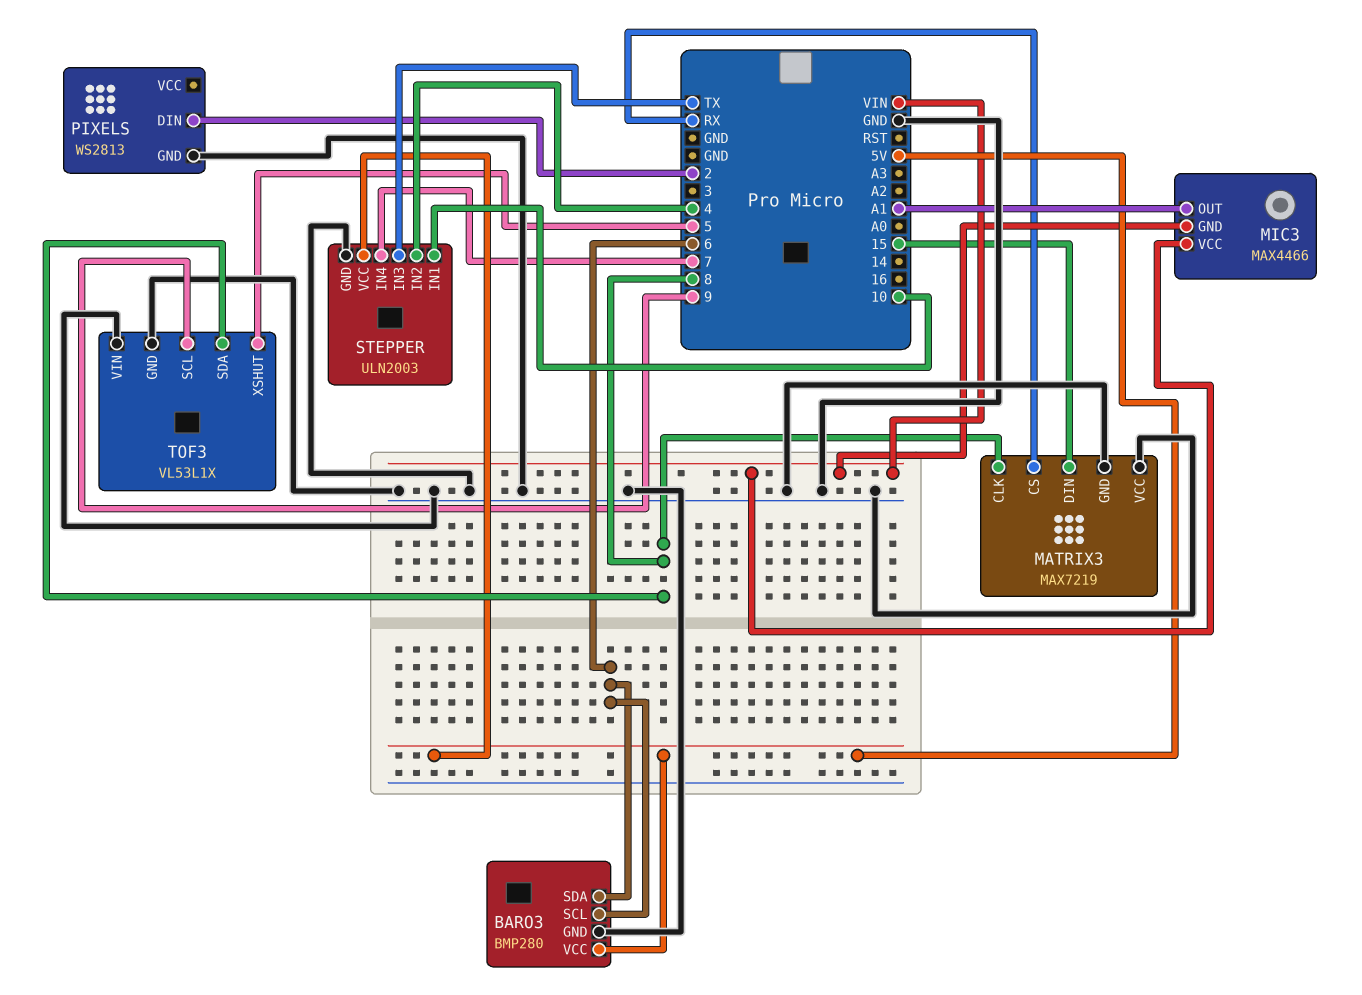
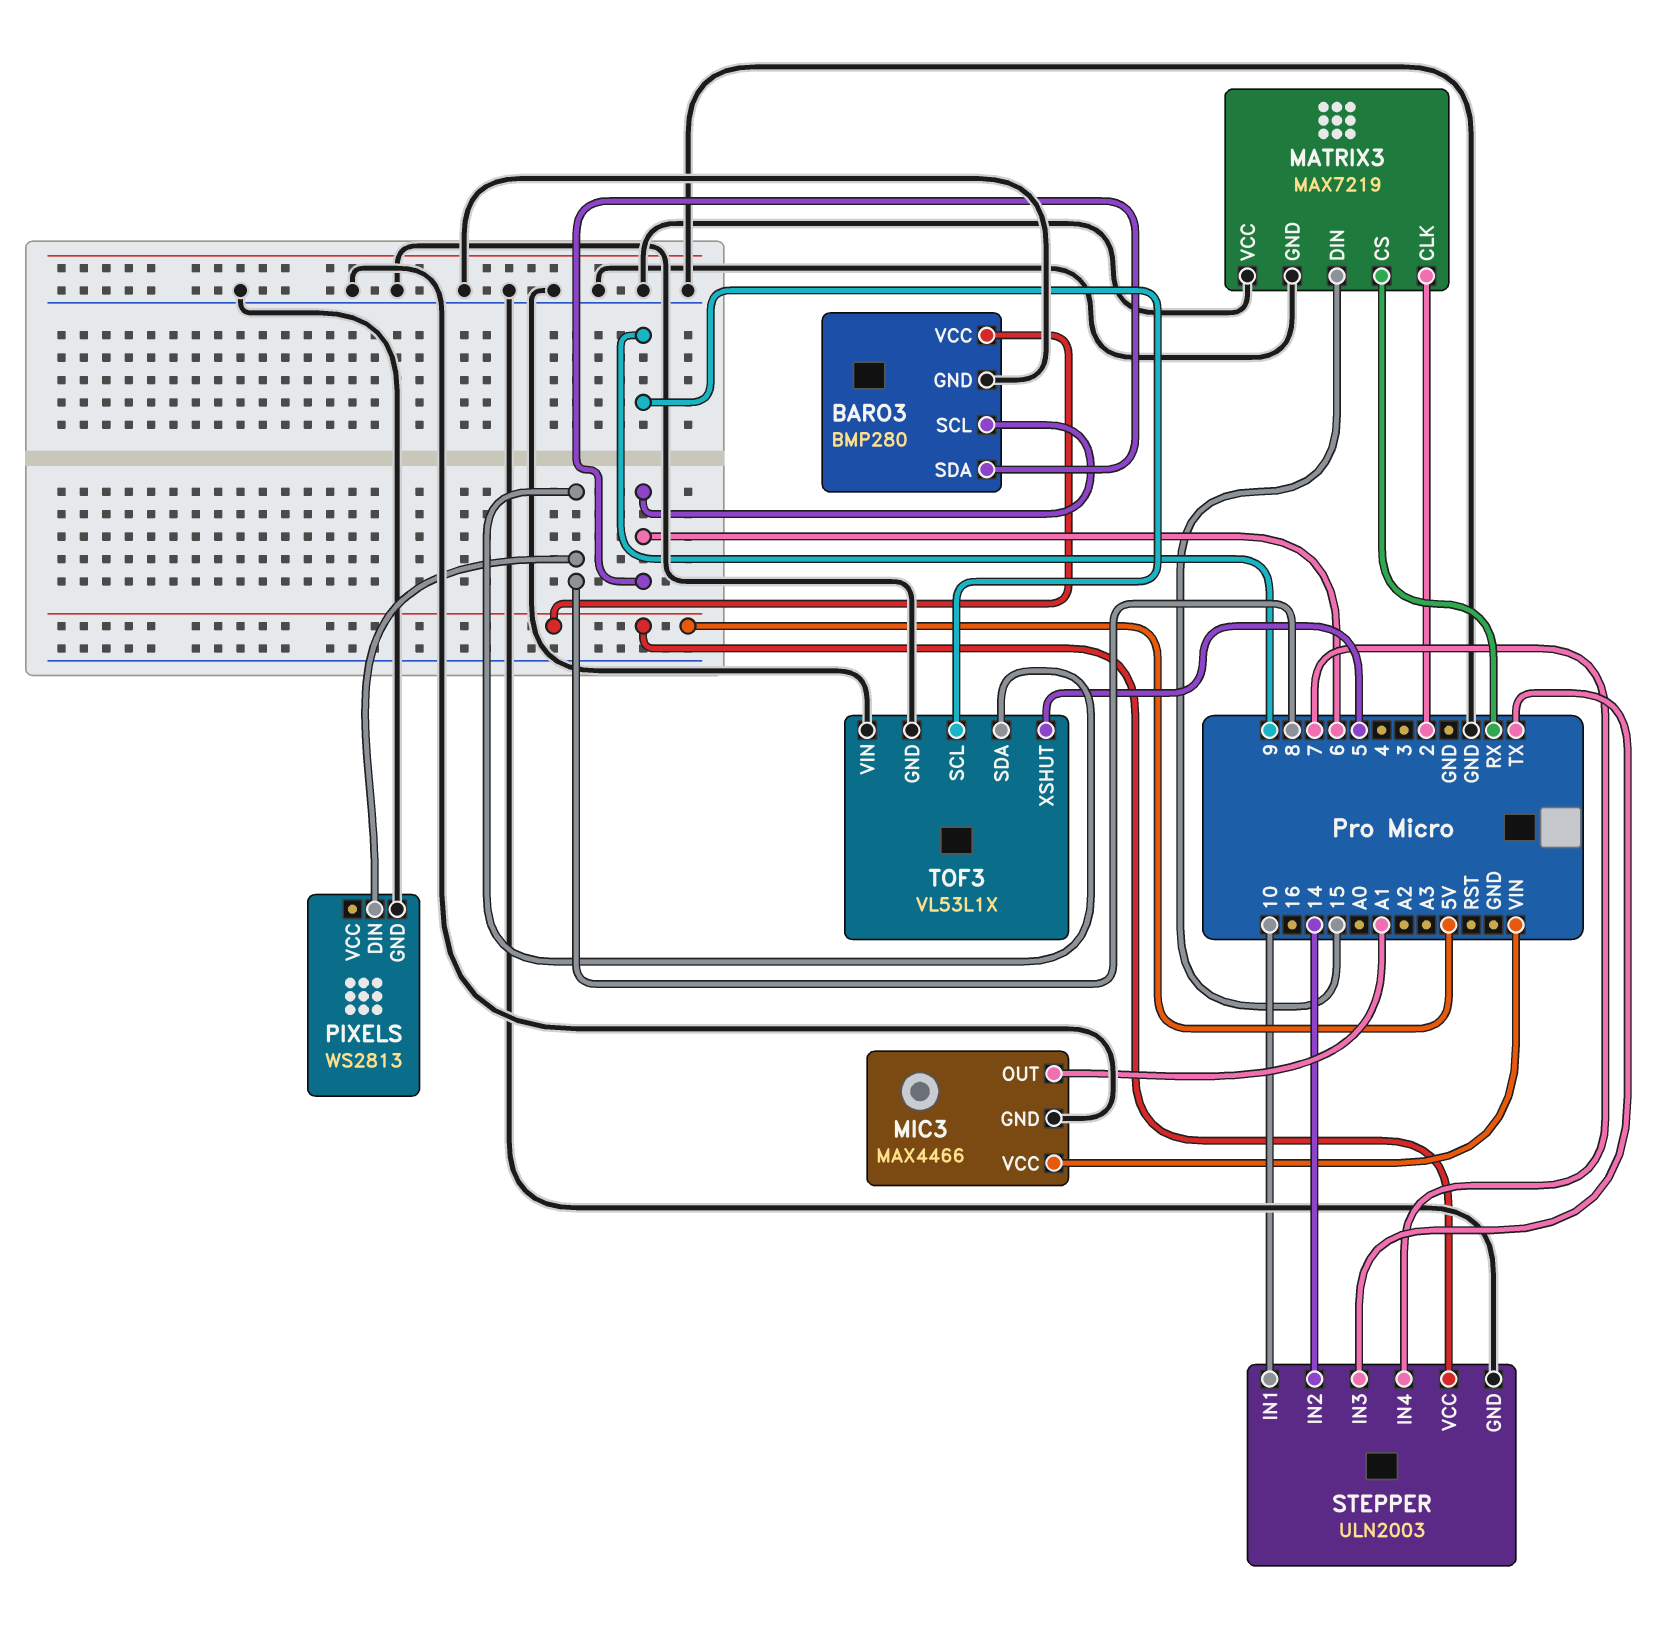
MATRIX3 pin CLK: 8 -> 2
MIC3 pin GND: VIN -> GND
PIXELS pin DIN: 2 -> 8
STEPPER pin IN2: 4 -> 14

